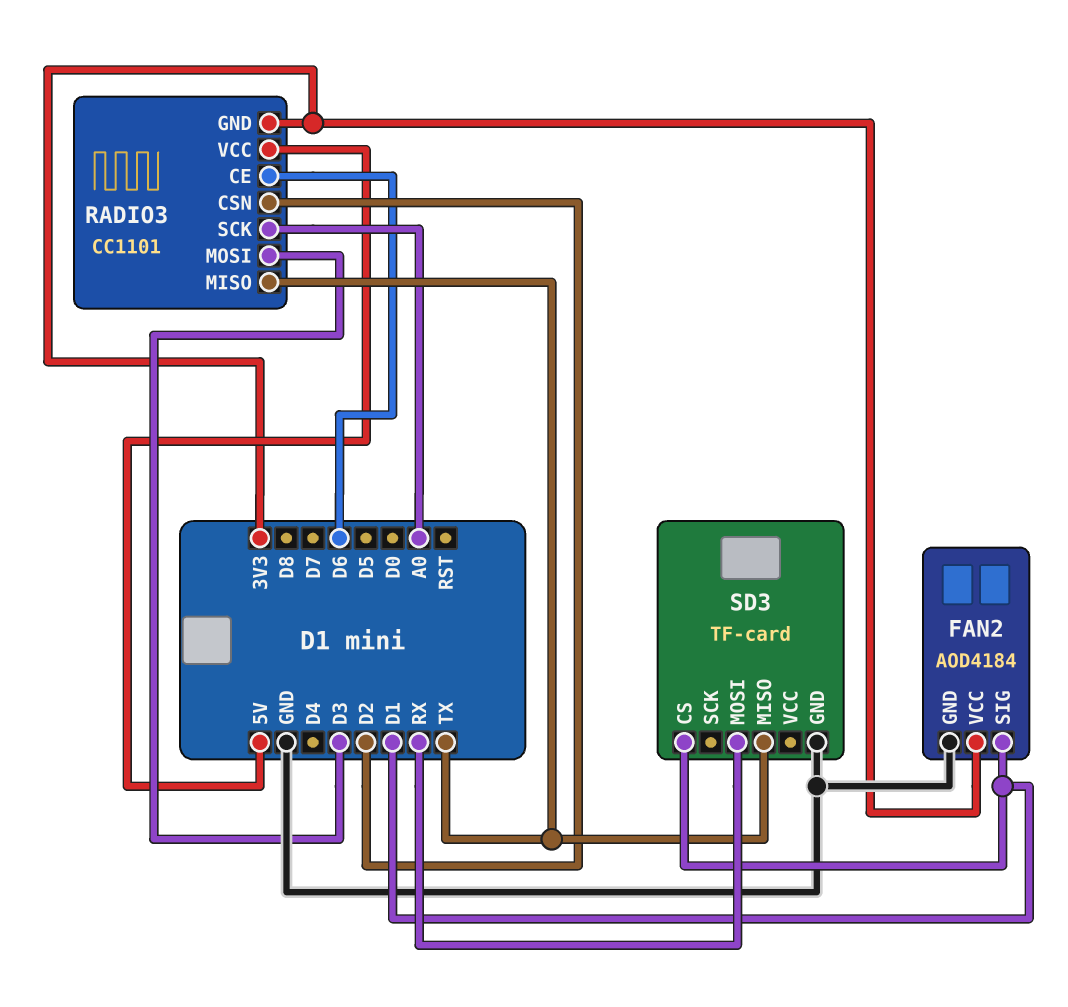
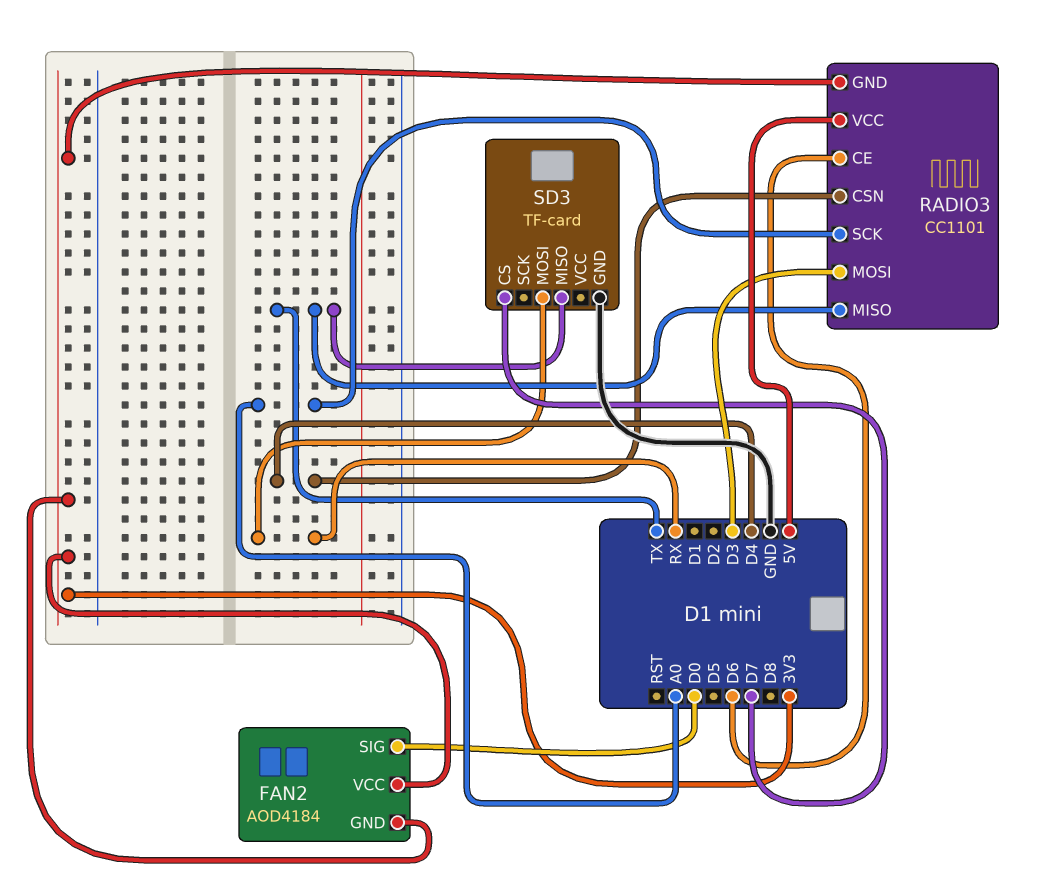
FAN2 pin GND: GND -> 3V3
FAN2 pin SIG: D1 -> D0
RADIO3 pin CSN: D2 -> D4
SD3 pin CS: D1 -> D7

